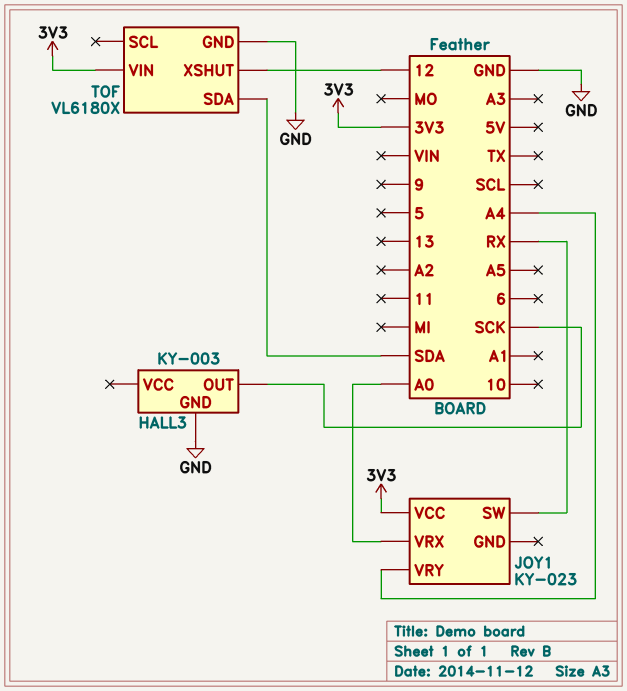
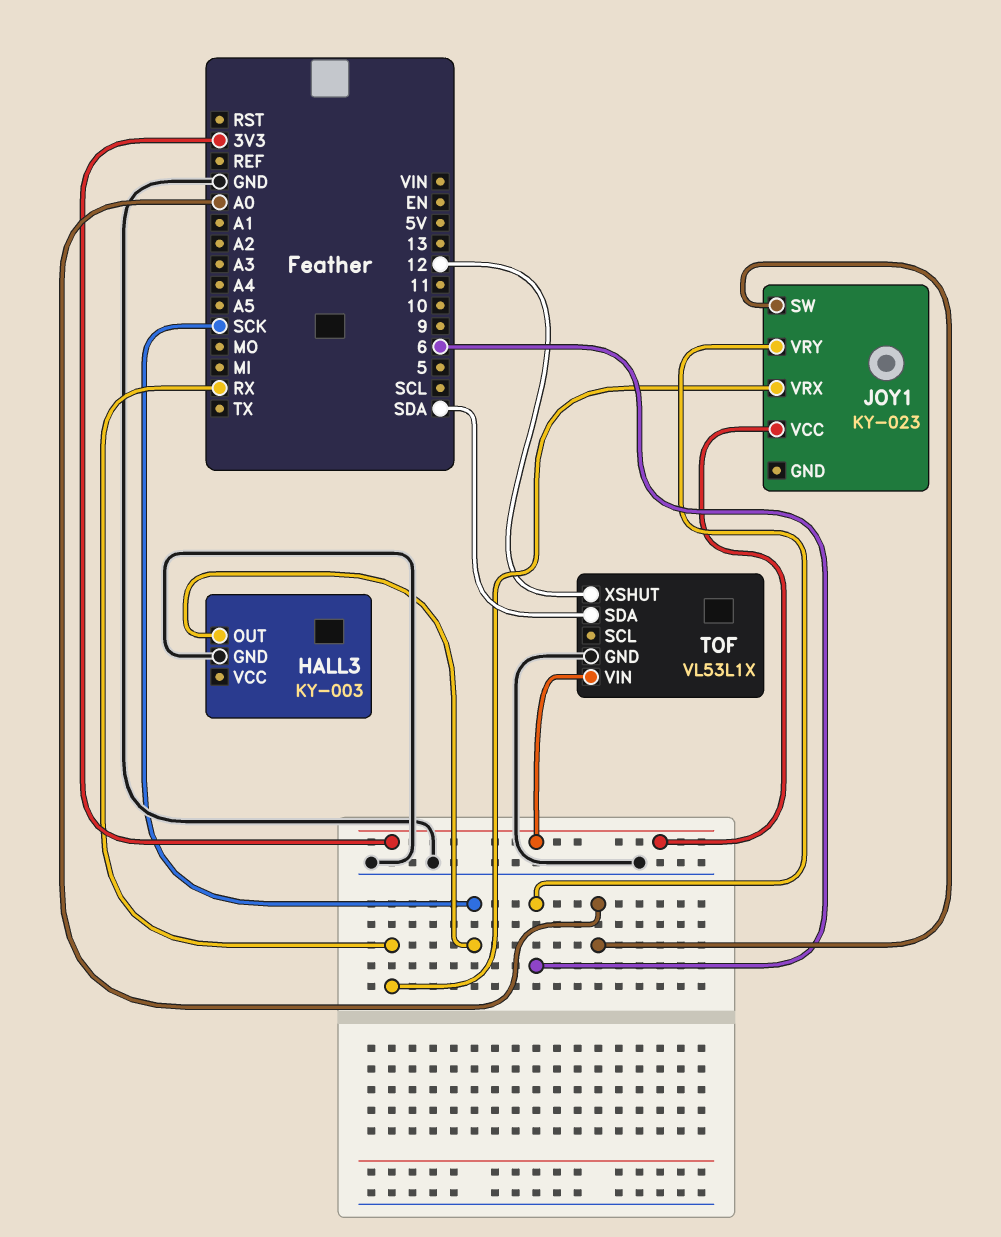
JOY1 pin SW: RX -> A0
JOY1 pin VRX: A0 -> RX
JOY1 pin VRY: A4 -> 6
TOF: VL6180X -> VL53L1X

